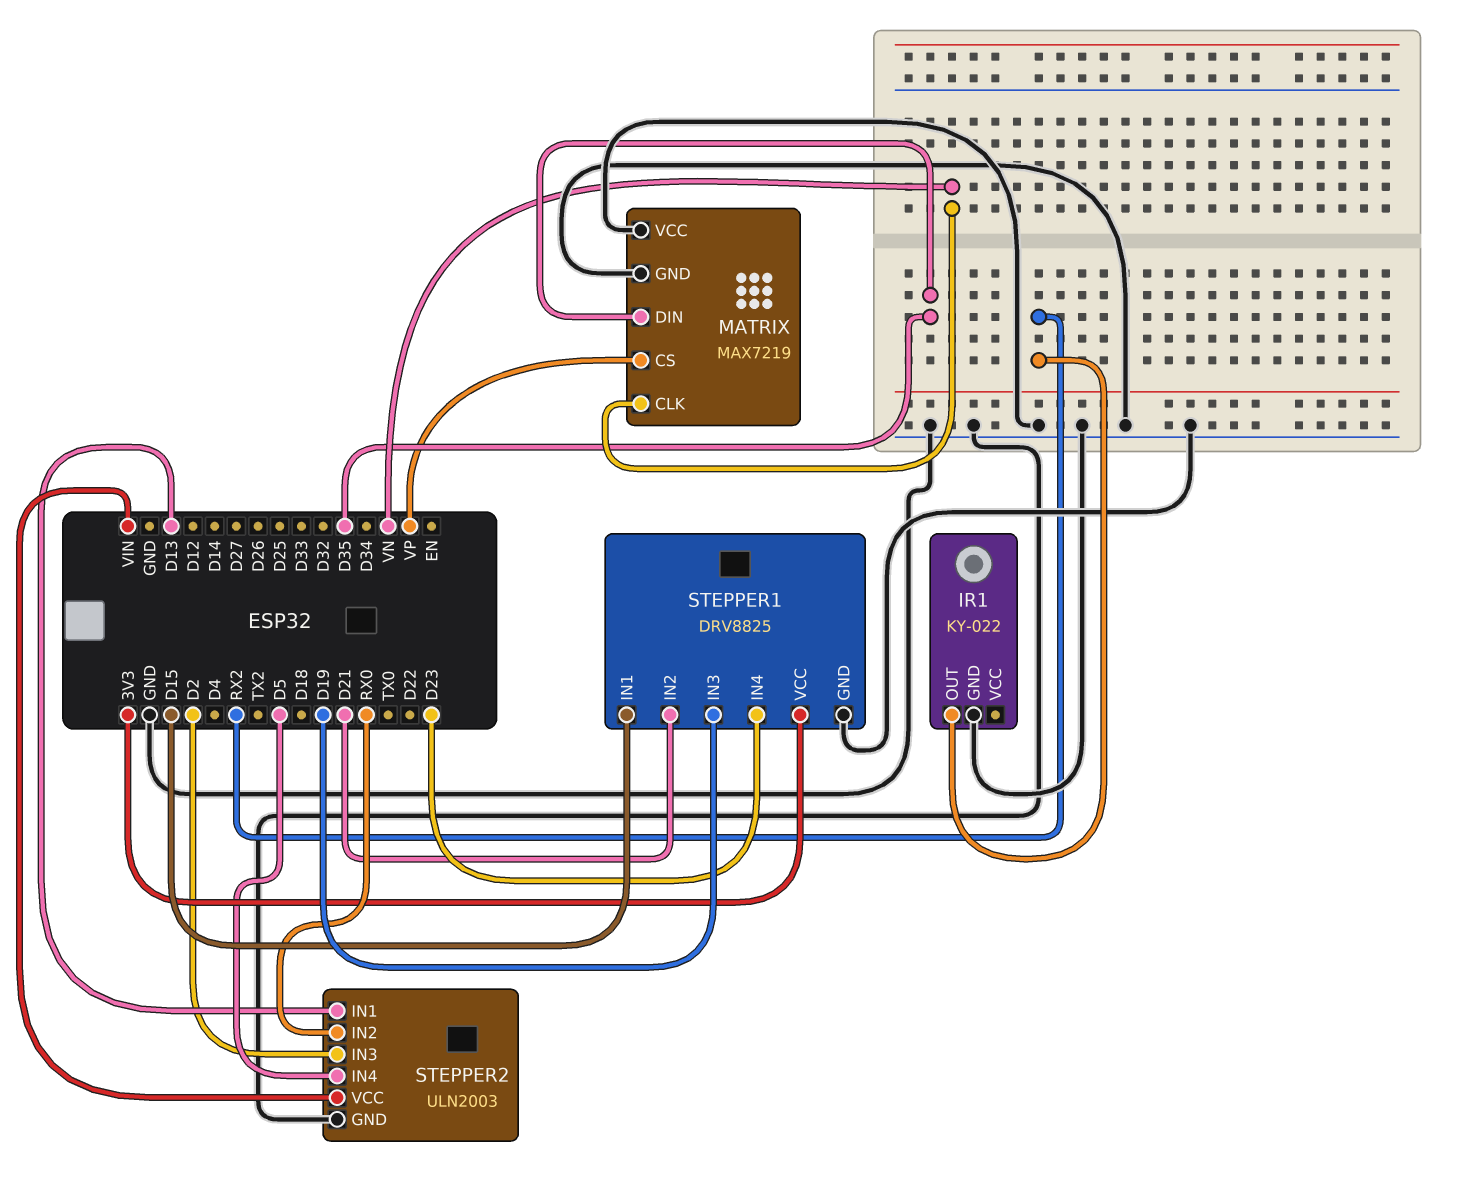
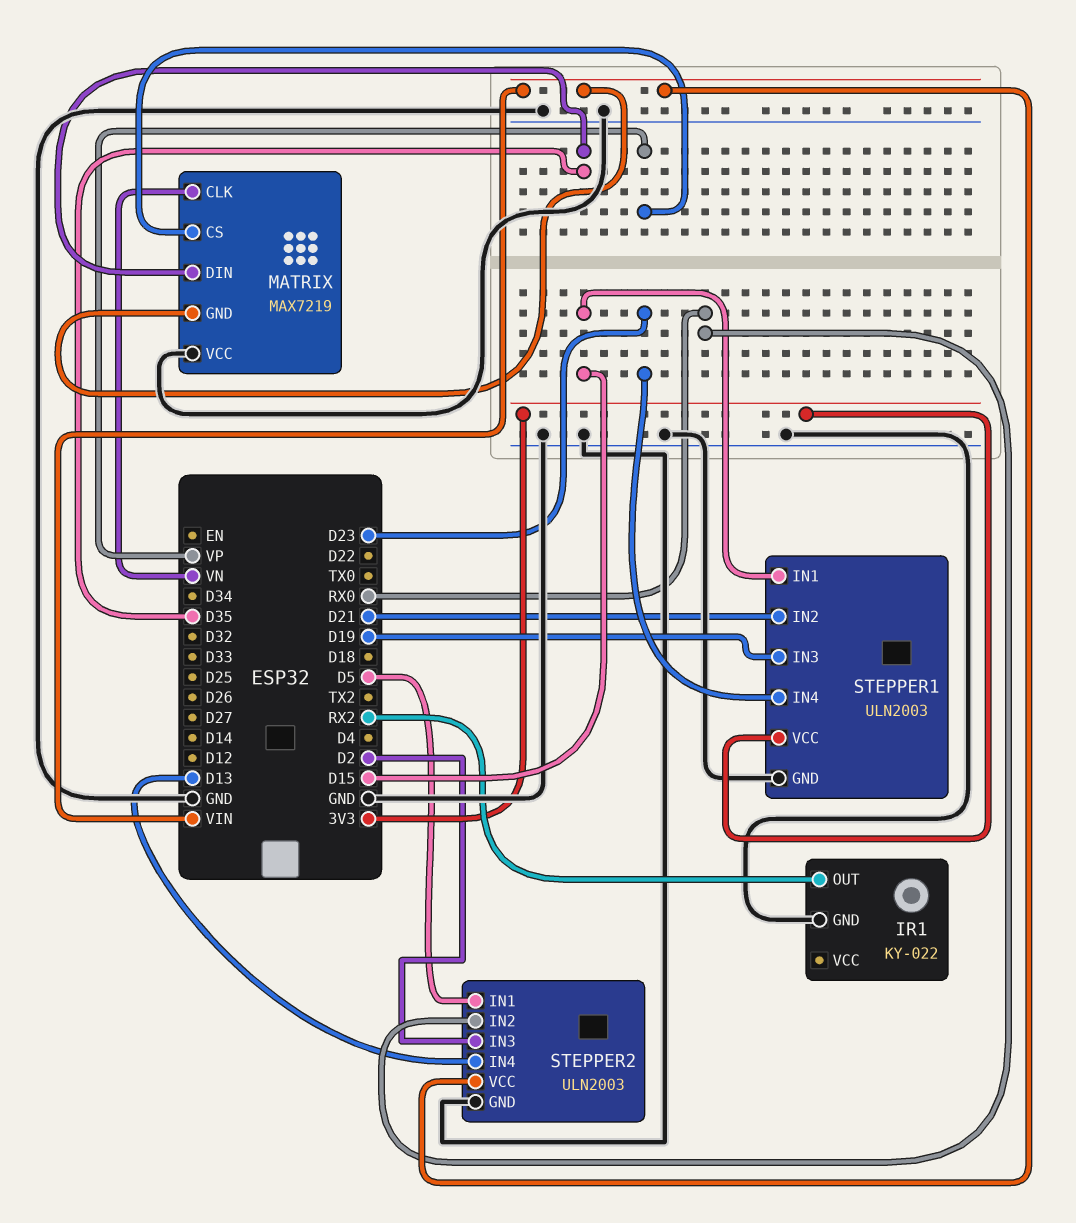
MATRIX pin GND: GND -> VIN
STEPPER1: DRV8825 -> ULN2003
STEPPER2 pin IN1: D13 -> D5
STEPPER2 pin IN4: D5 -> D13

